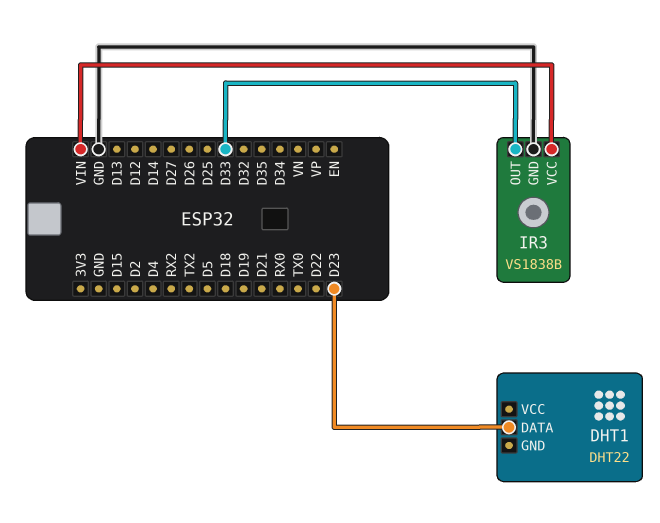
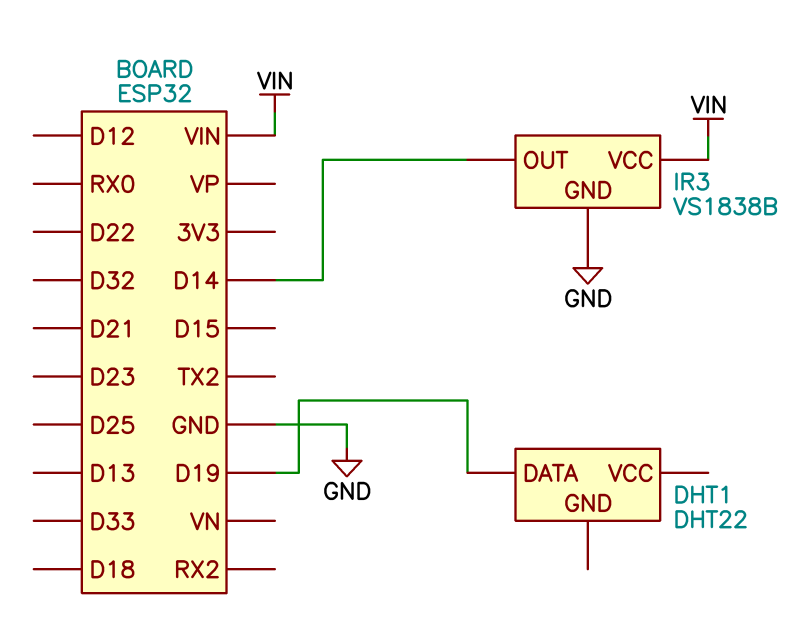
DHT1 pin DATA: D23 -> D19
IR3 pin OUT: D33 -> D14

